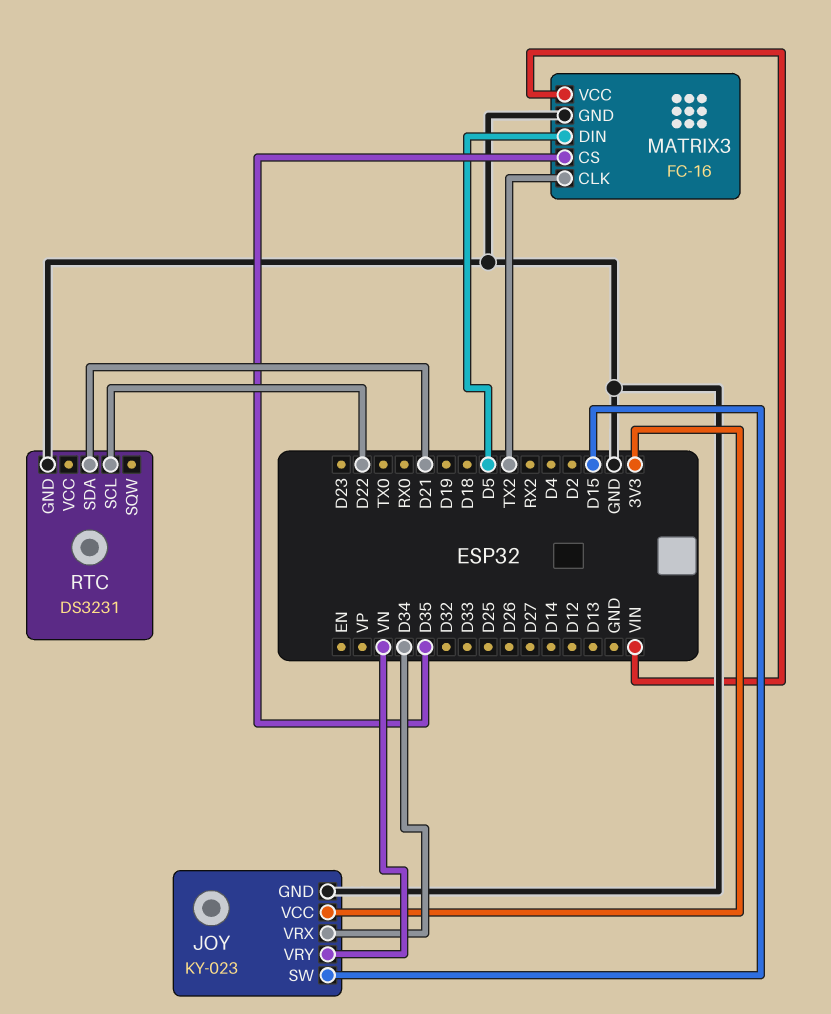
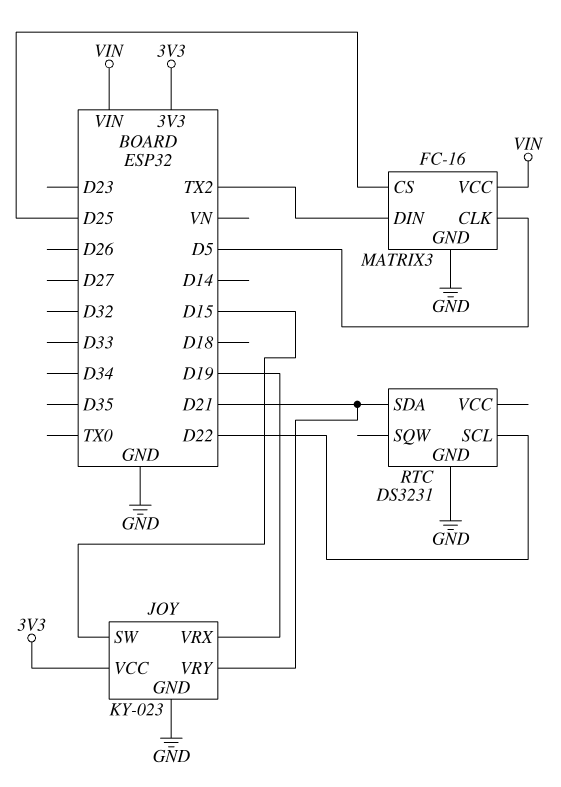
JOY pin VRX: D34 -> D19
JOY pin VRY: VN -> D21
MATRIX3 pin CLK: TX2 -> D5
MATRIX3 pin CS: D35 -> D25
MATRIX3 pin DIN: D5 -> TX2

